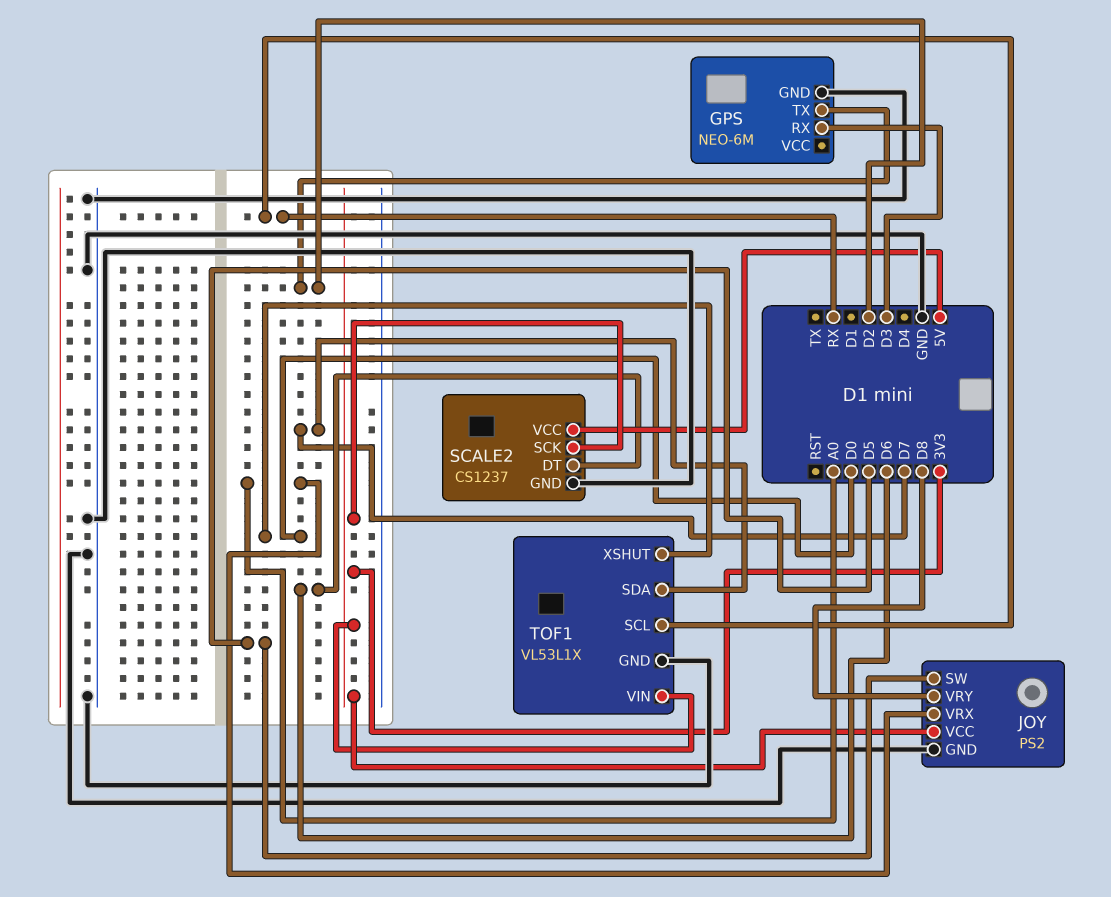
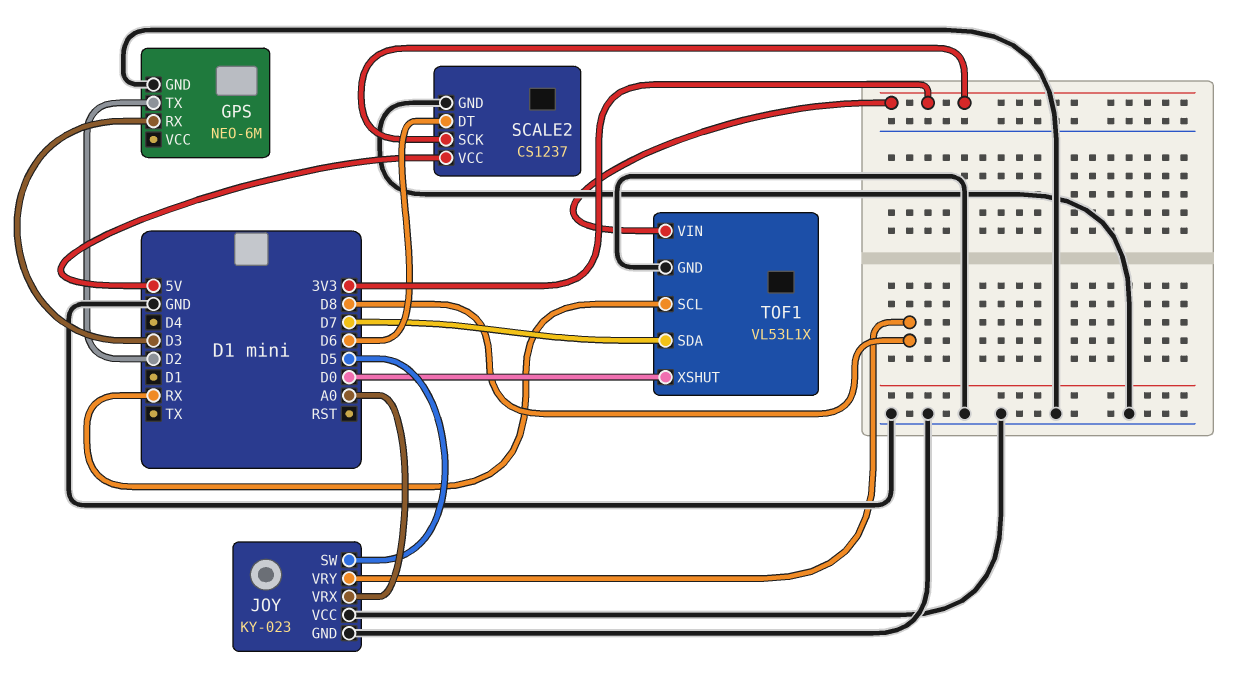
JOY: PS2 -> KY-023
JOY pin VCC: 3V3 -> GND

